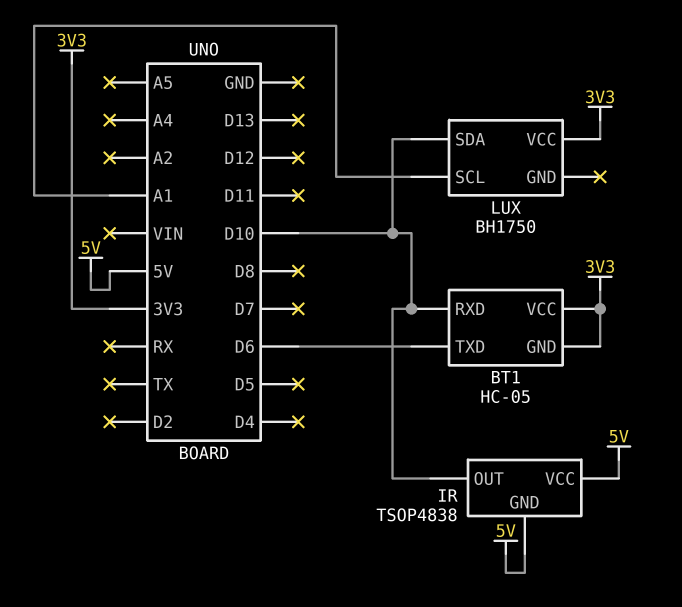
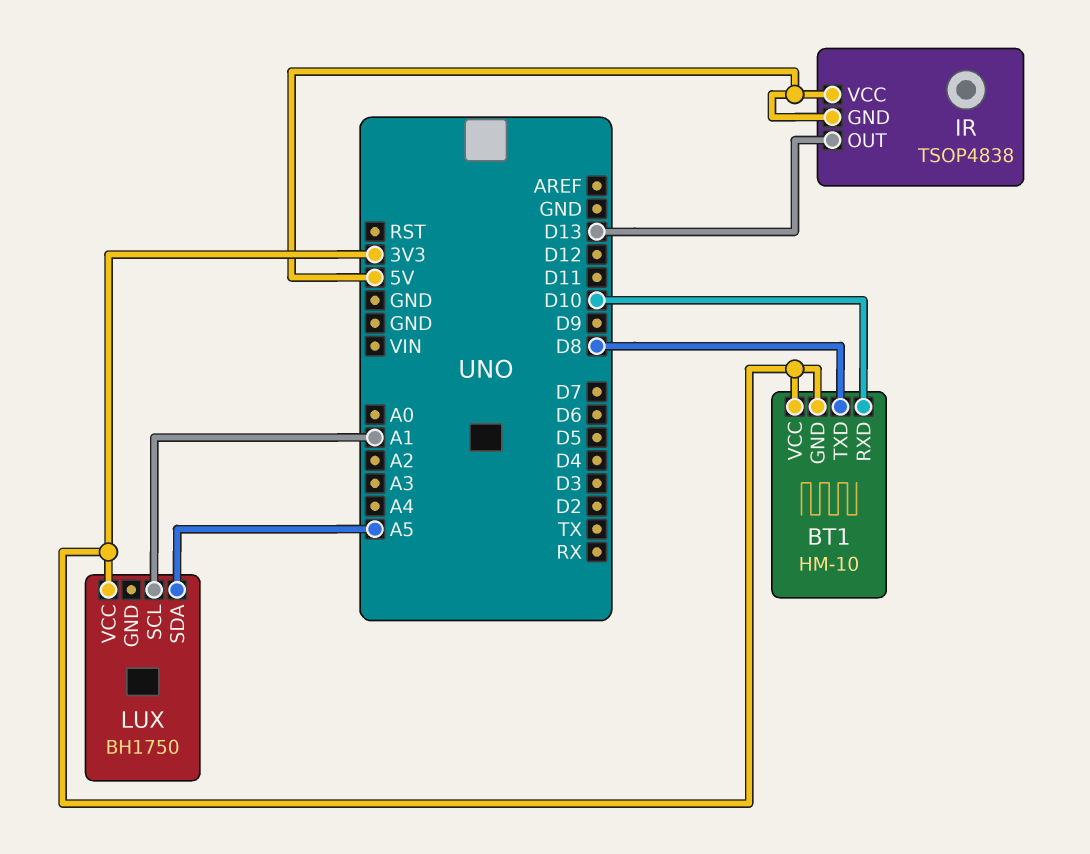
BT1: HC-05 -> HM-10
BT1 pin TXD: D6 -> D8
IR pin OUT: D10 -> D13
LUX pin SDA: D10 -> A5

